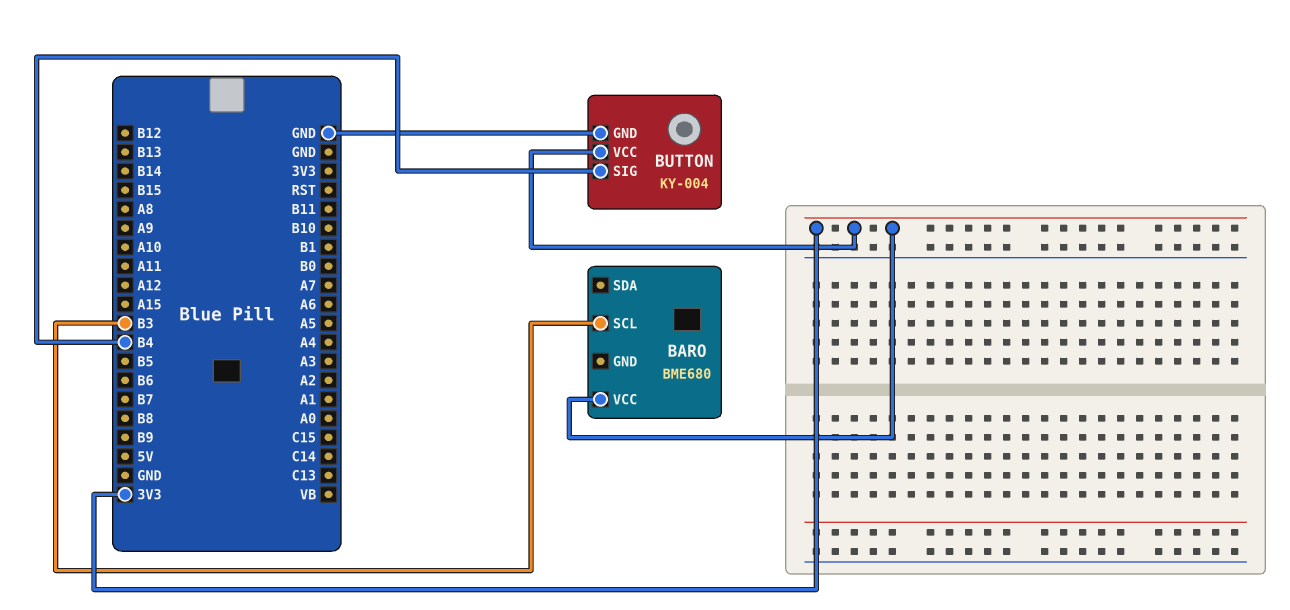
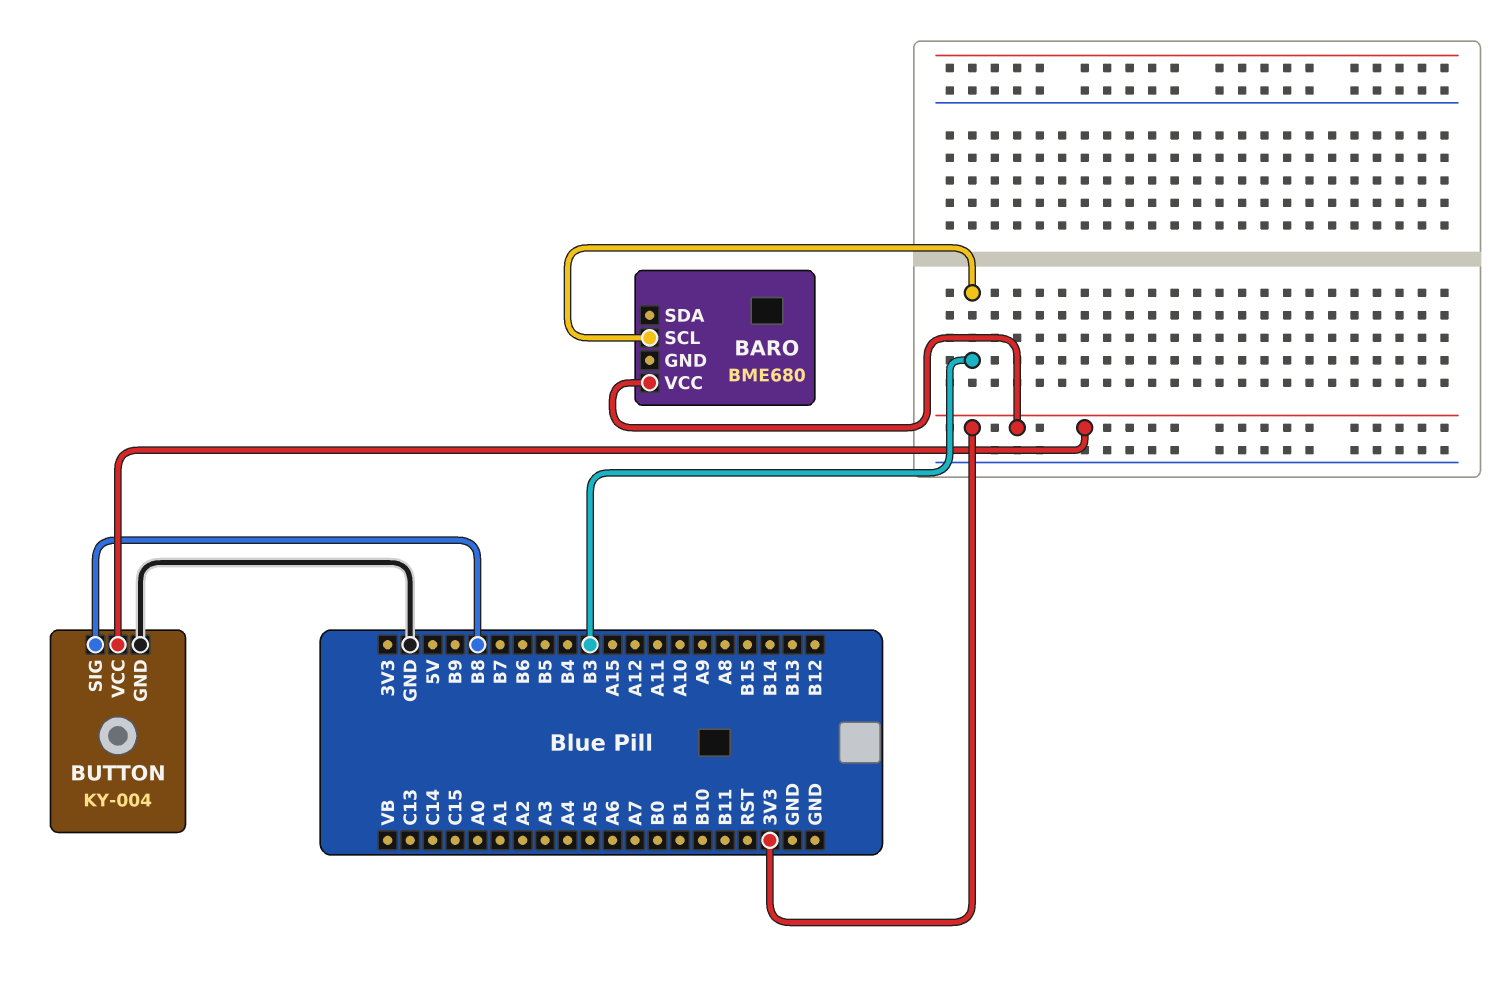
BUTTON pin SIG: B4 -> B8

